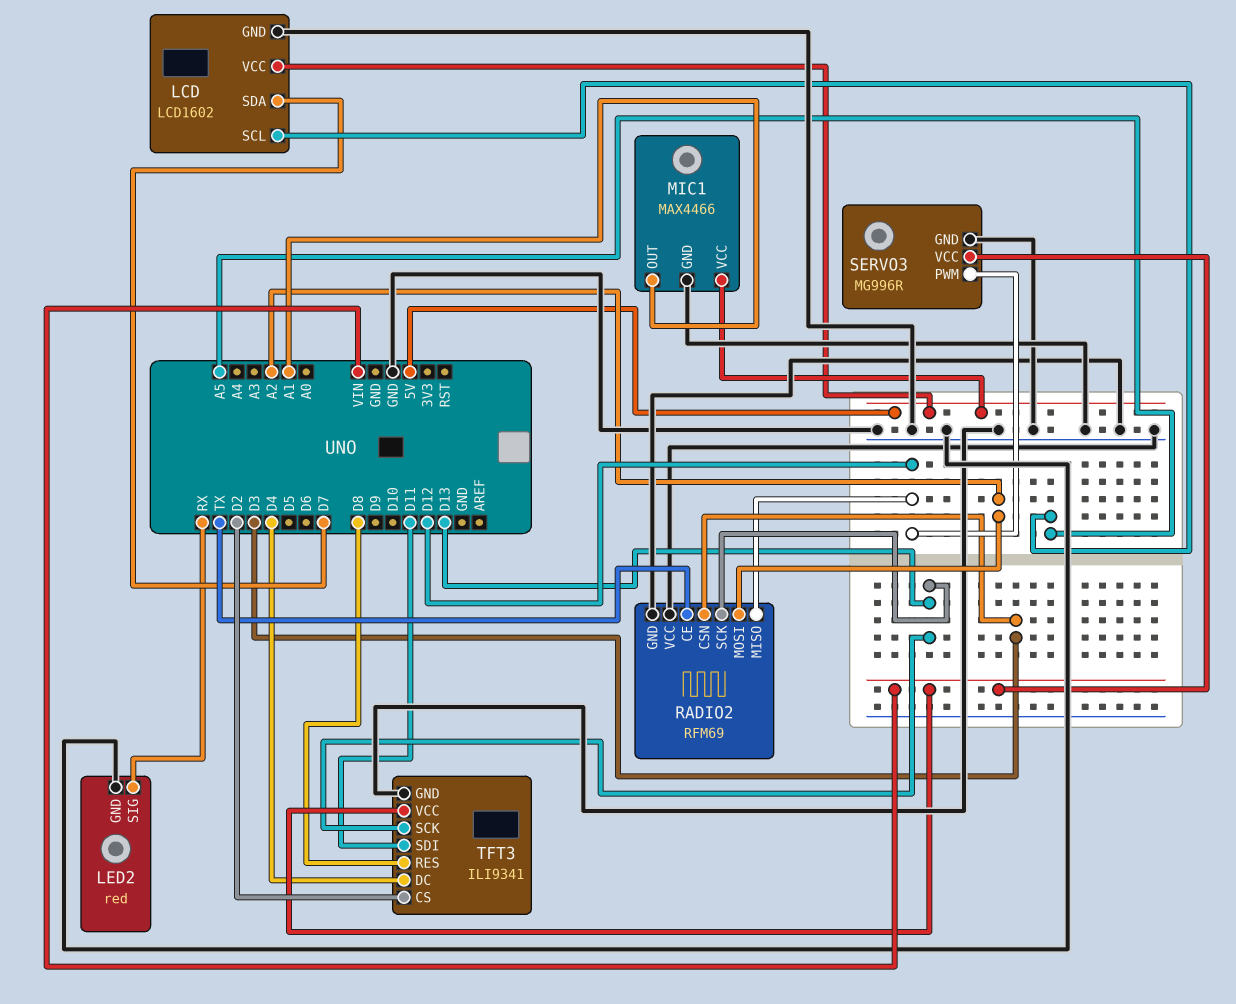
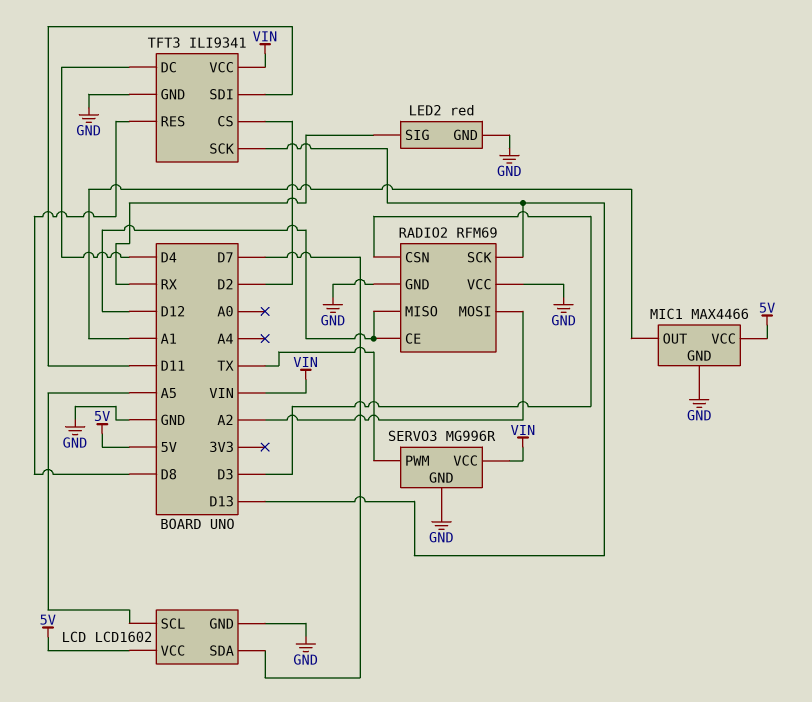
RADIO2 pin CE: TX -> D12
SERVO3 pin PWM: D12 -> TX

